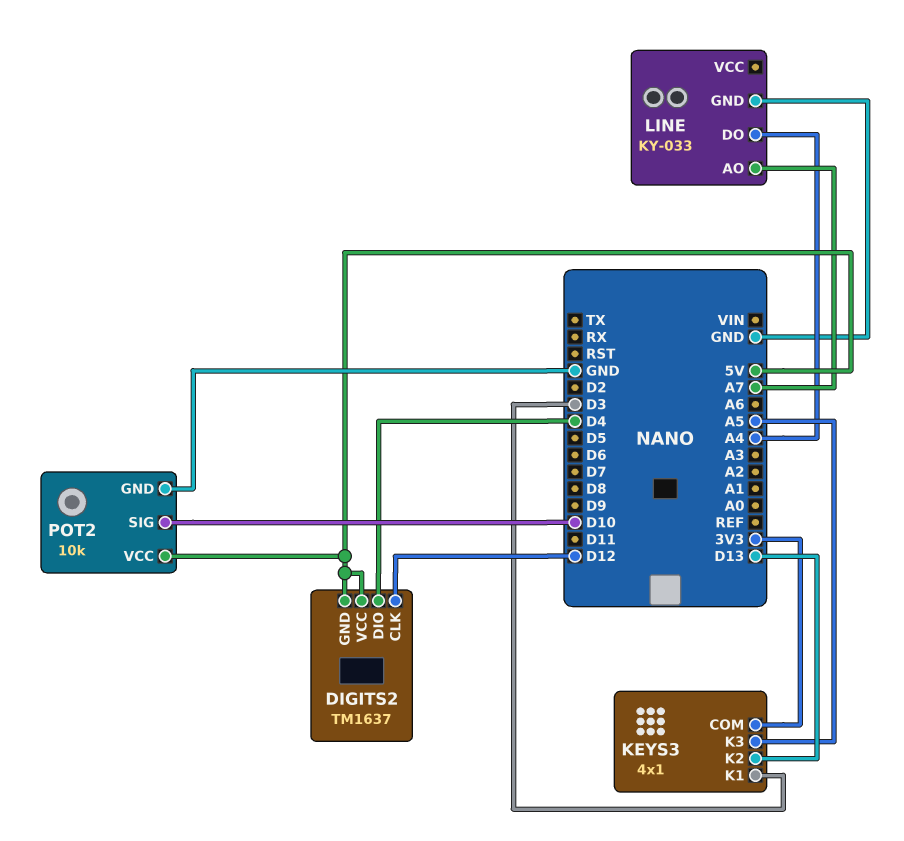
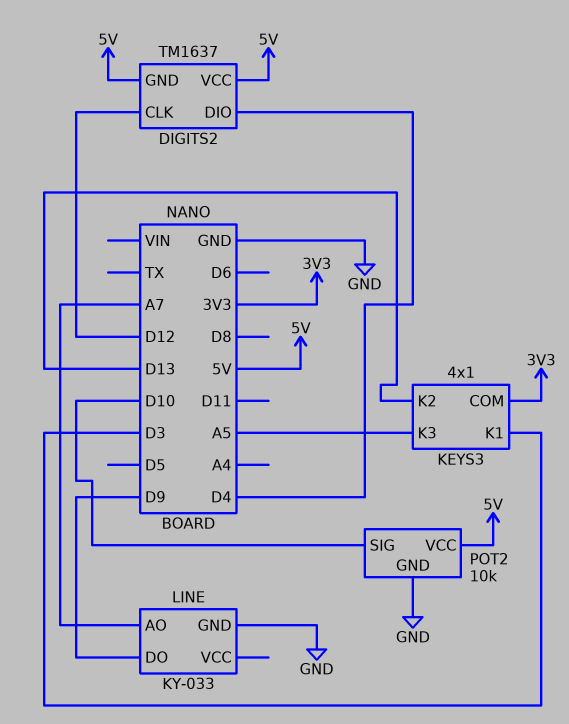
LINE pin DO: A4 -> D9

